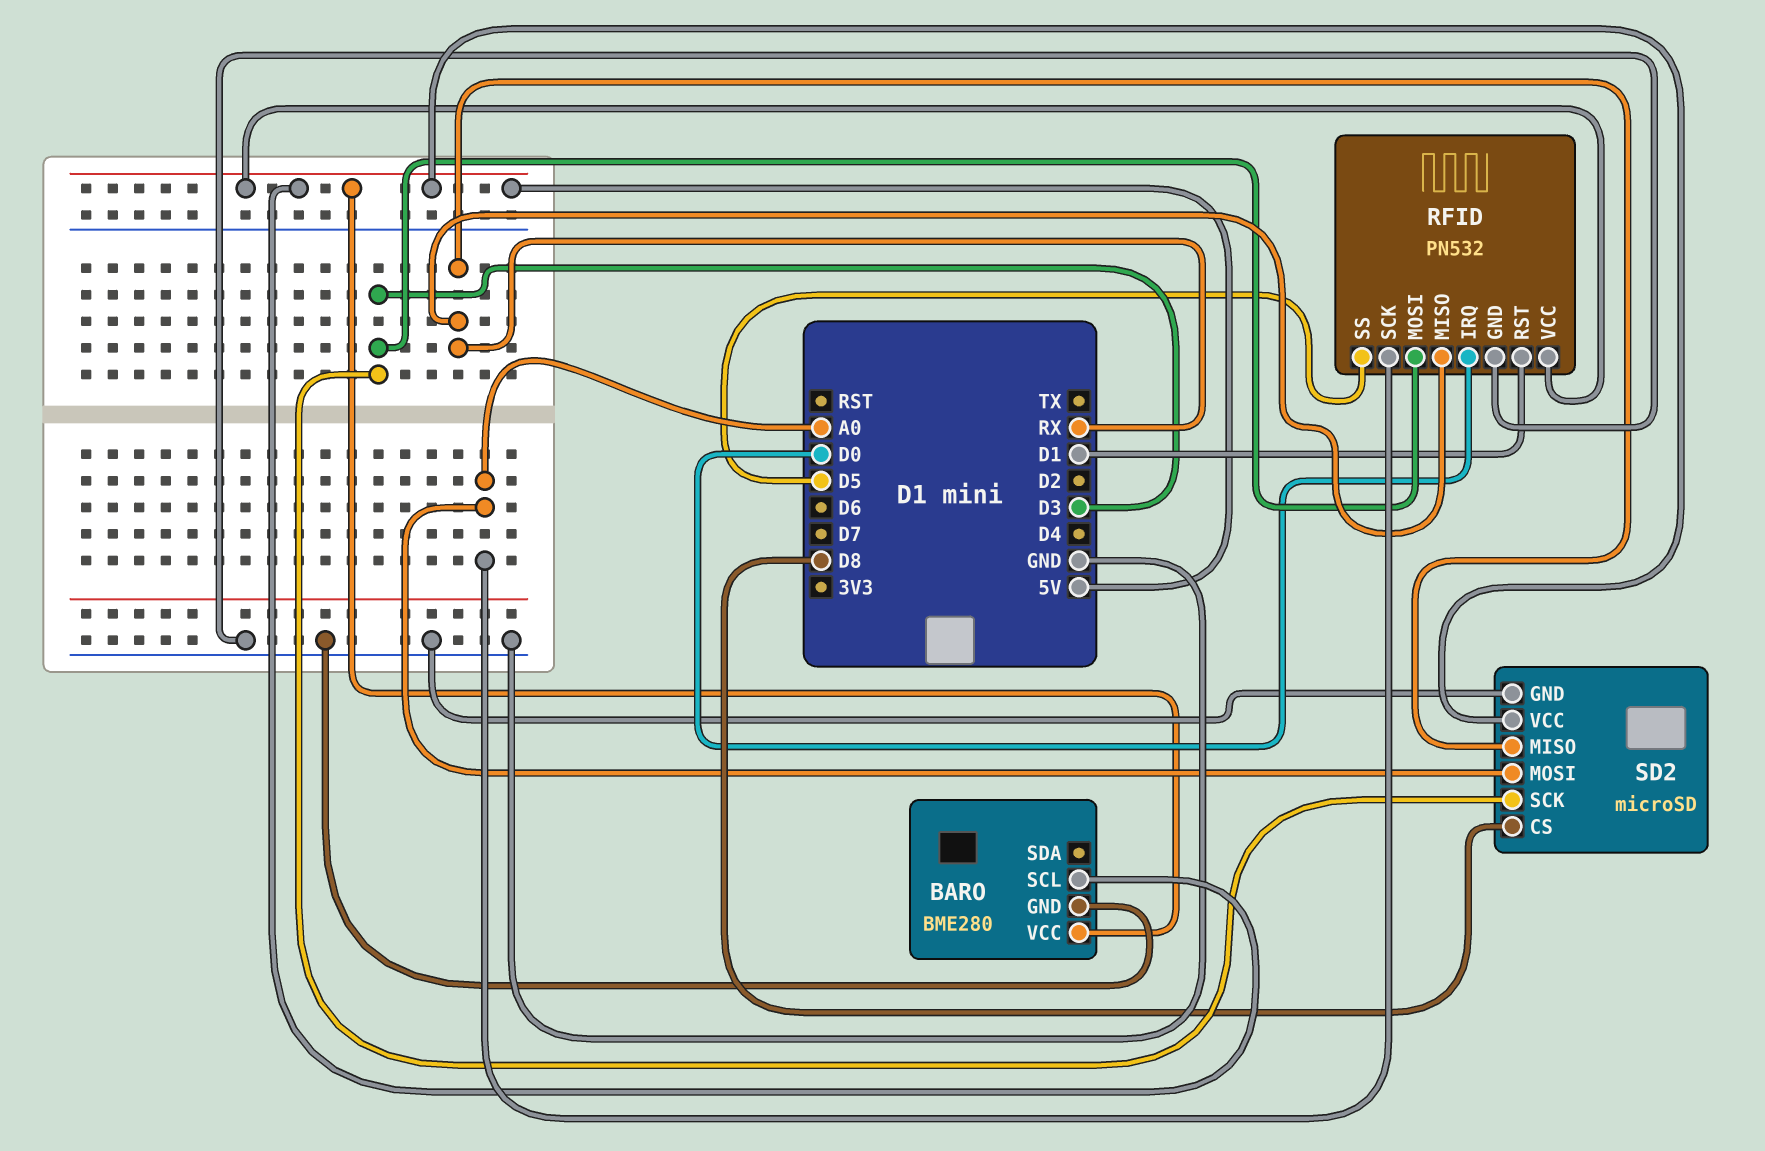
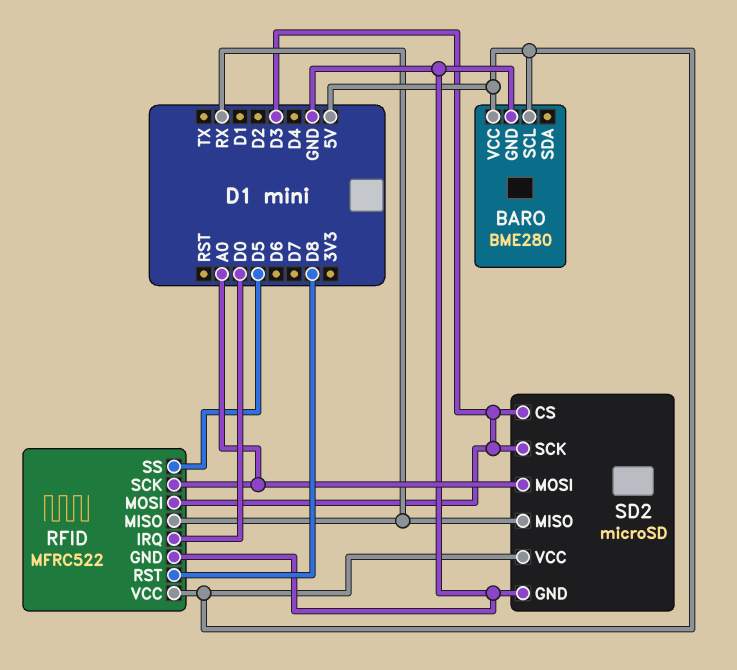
RFID: PN532 -> MFRC522
RFID pin RST: D1 -> D8
SD2 pin CS: D8 -> D3

